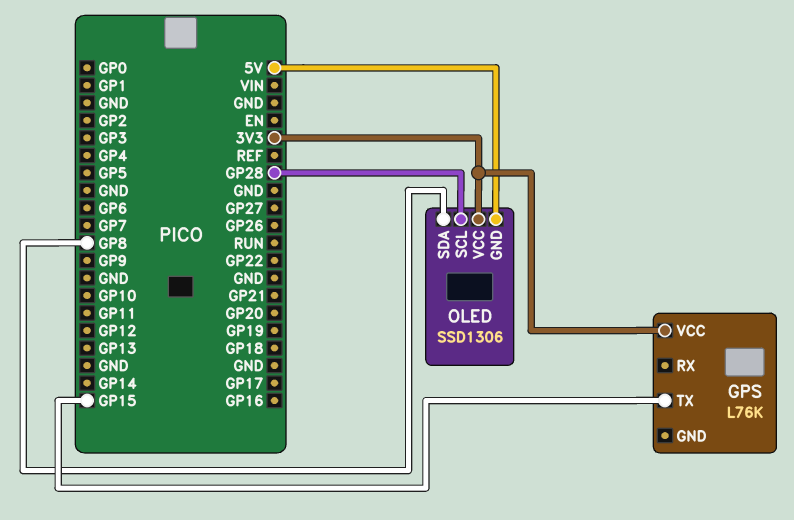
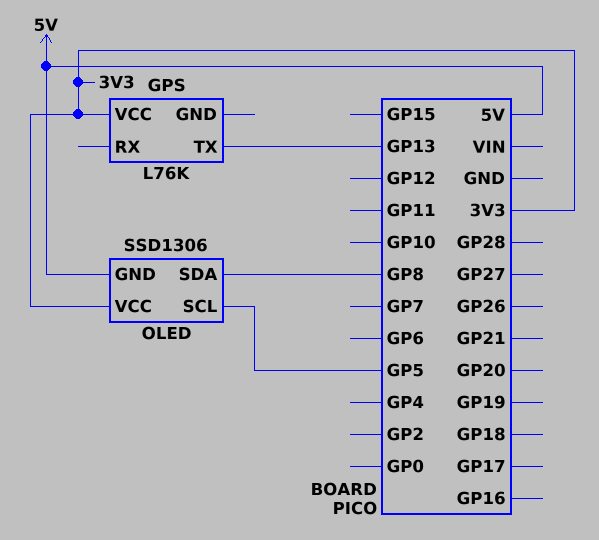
GPS pin TX: GP15 -> GP13
OLED pin SCL: GP28 -> GP5

